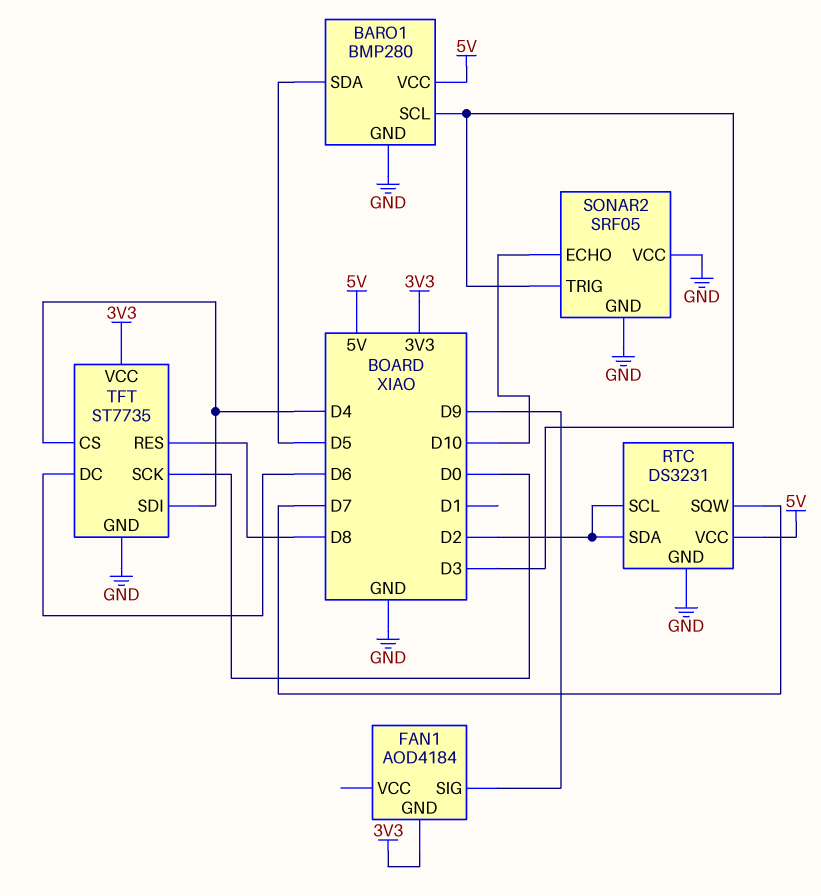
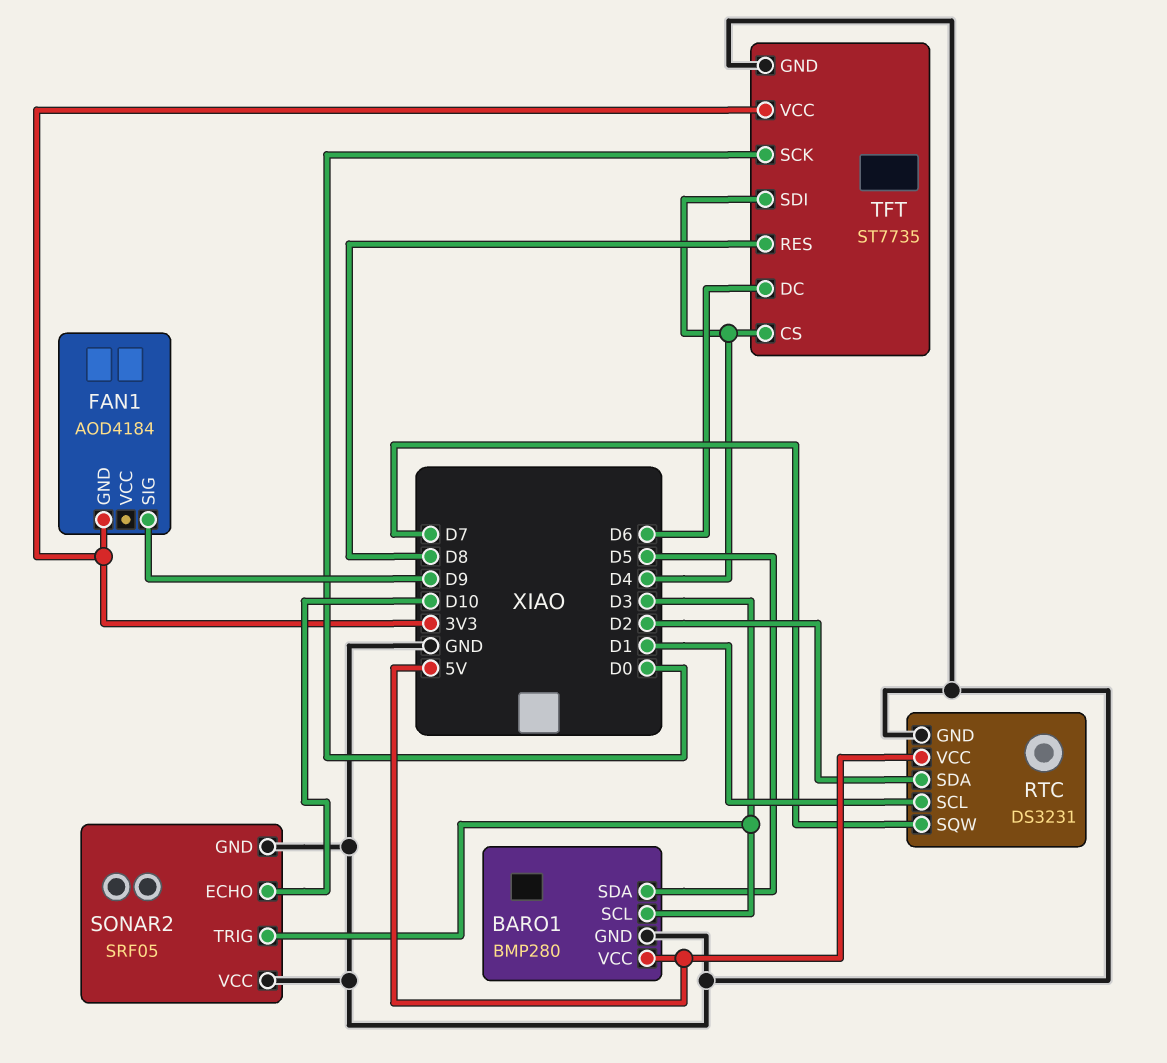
RTC pin SCL: D2 -> D1

